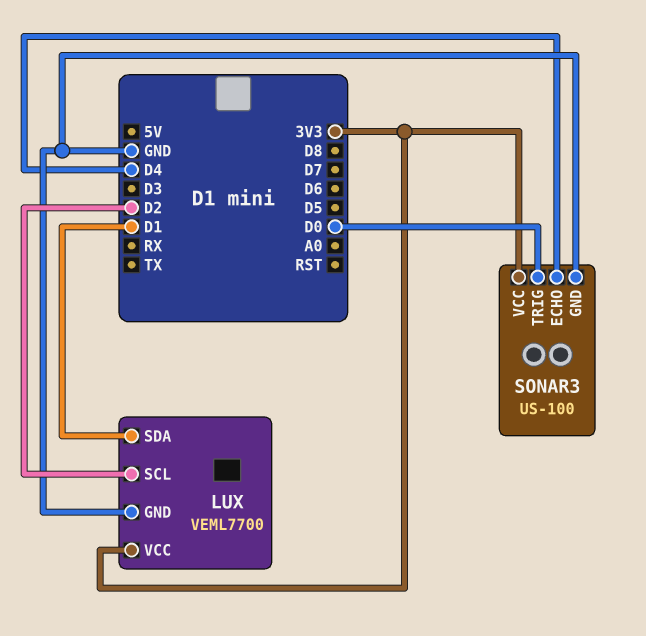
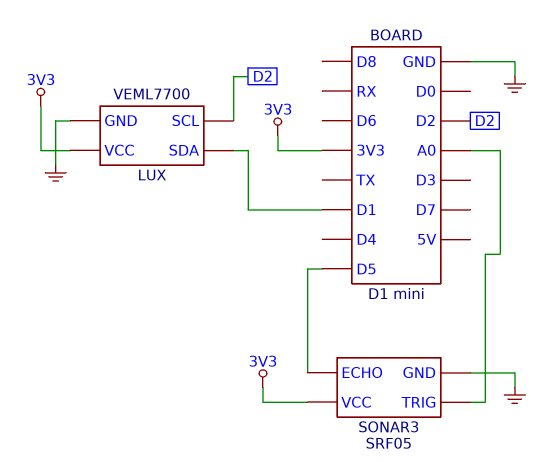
SONAR3: US-100 -> SRF05
SONAR3 pin ECHO: D4 -> D5
SONAR3 pin TRIG: D0 -> A0

